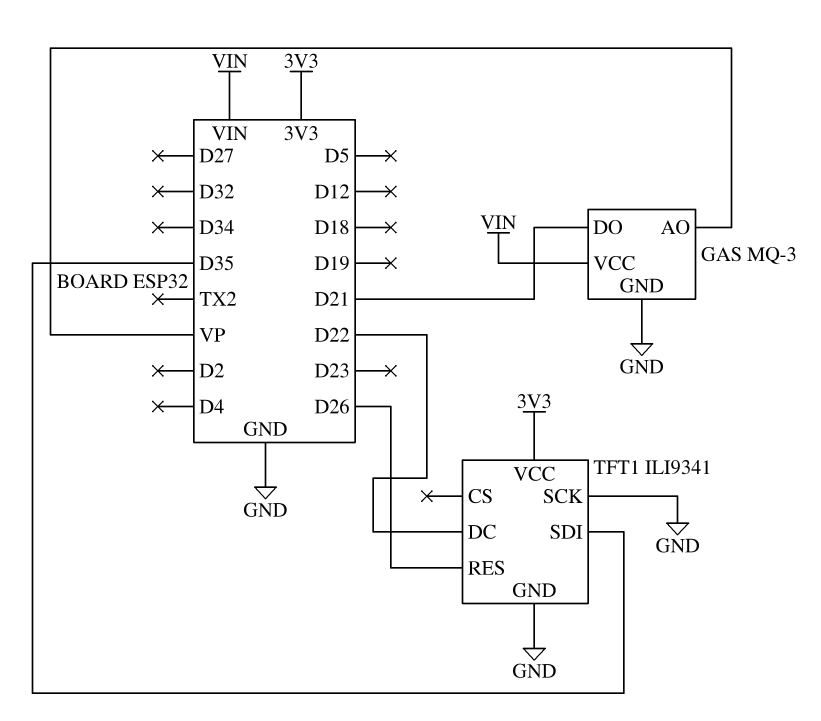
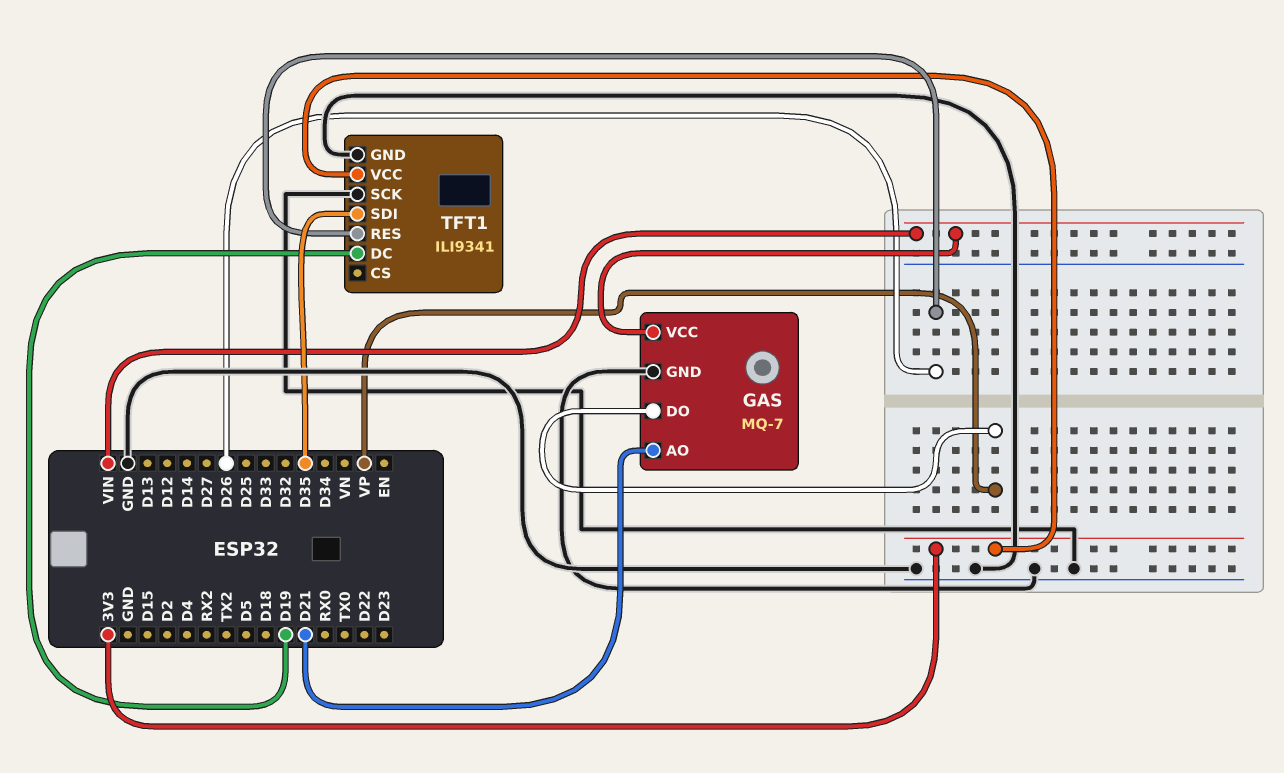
GAS: MQ-3 -> MQ-7
GAS pin AO: VP -> D21
GAS pin DO: D21 -> VP
TFT1 pin DC: D22 -> D19

